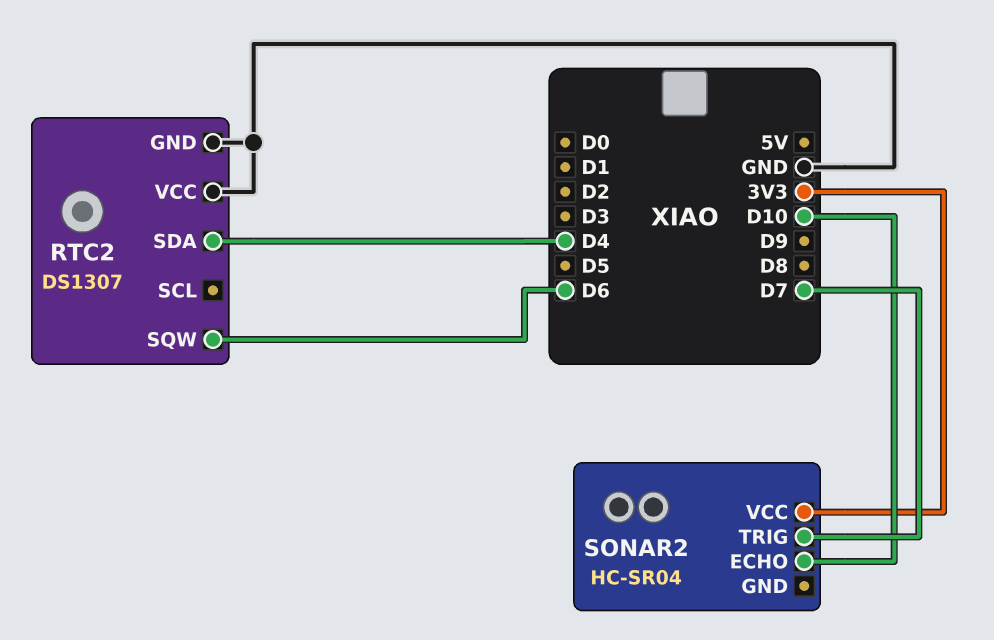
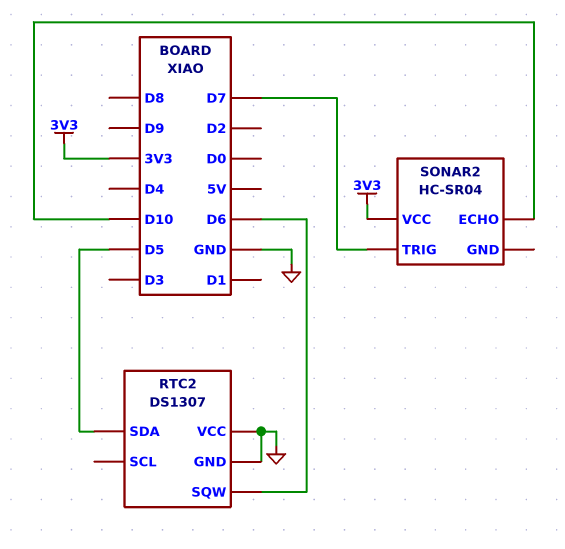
RTC2 pin SDA: D4 -> D5

